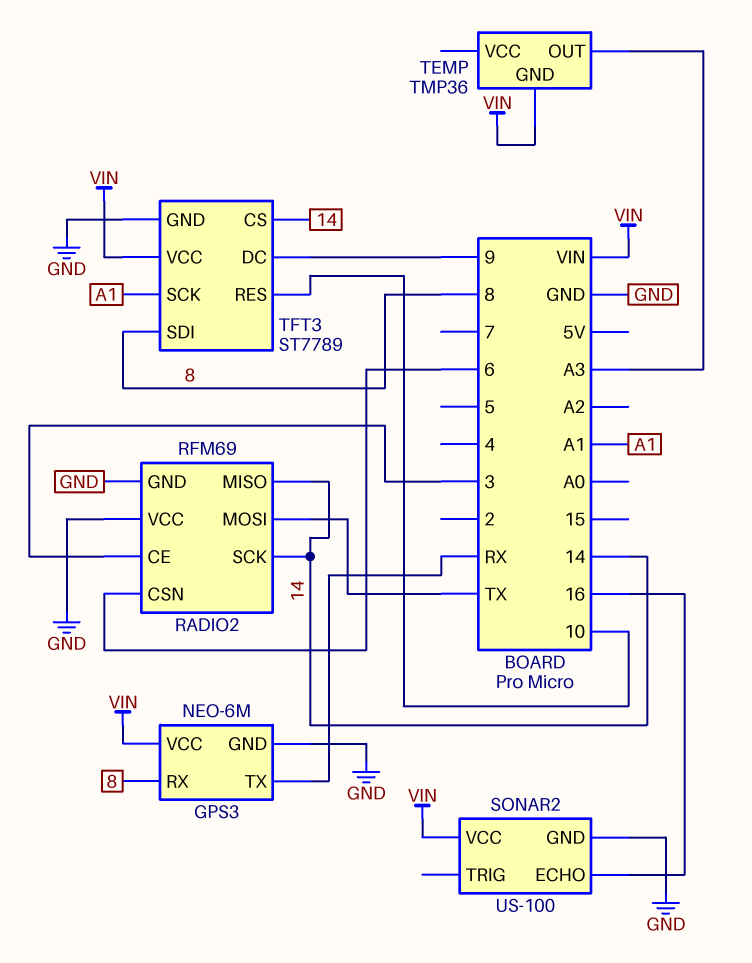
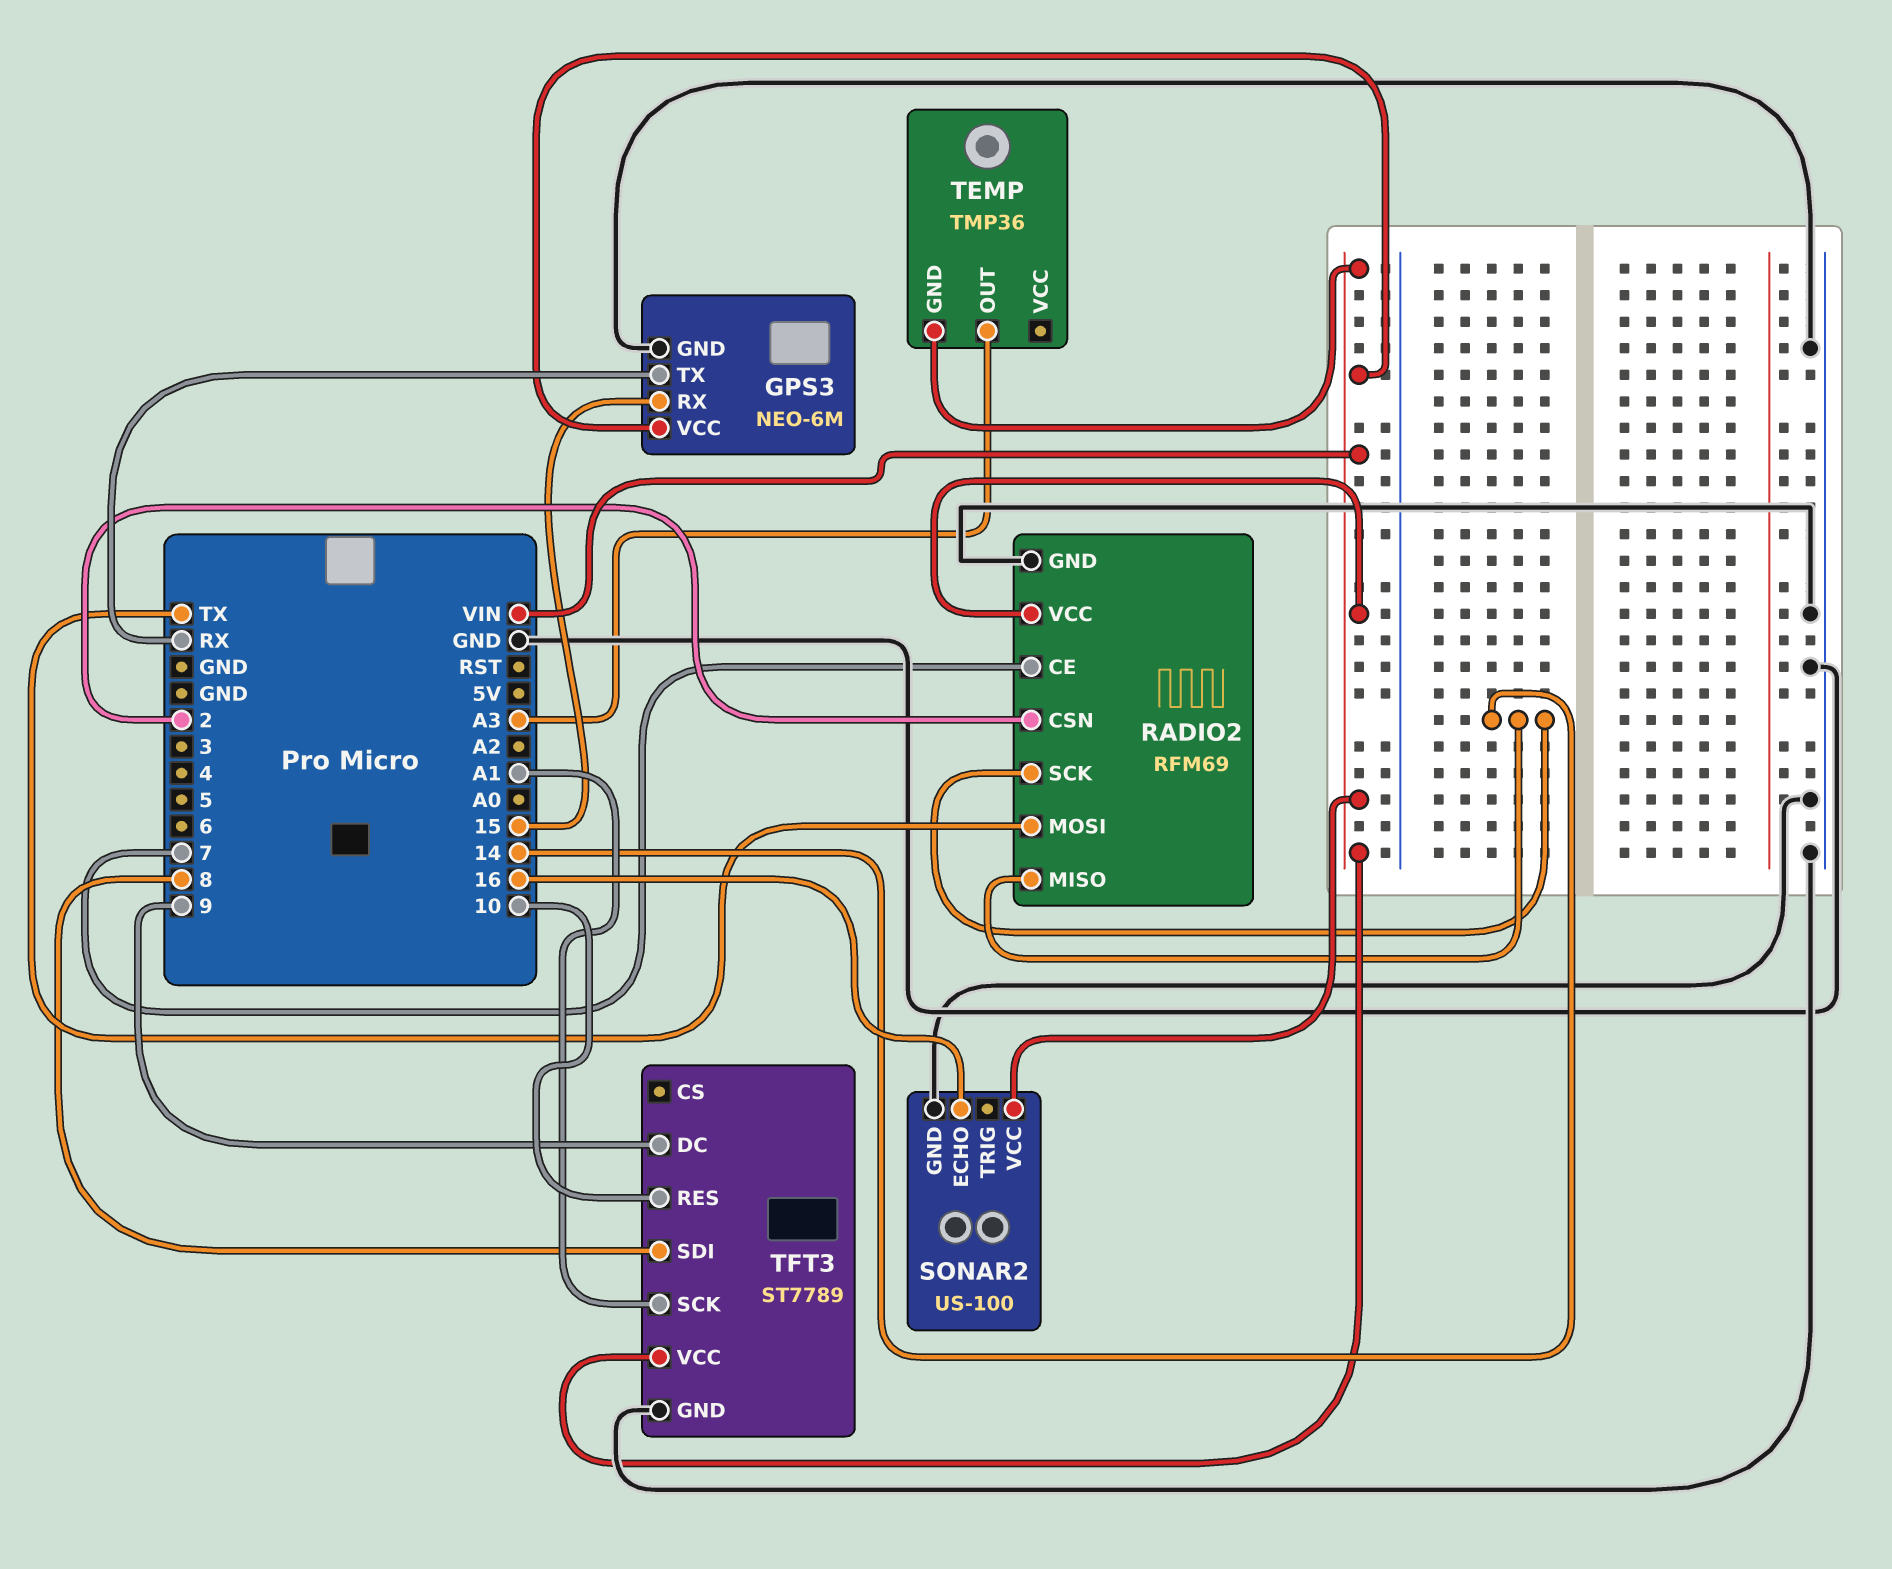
GPS3 pin RX: 8 -> 15
RADIO2 pin CE: 3 -> 7
RADIO2 pin CSN: 6 -> 2
RADIO2 pin VCC: GND -> VIN
TFT3 pin CS: 14 -> none

